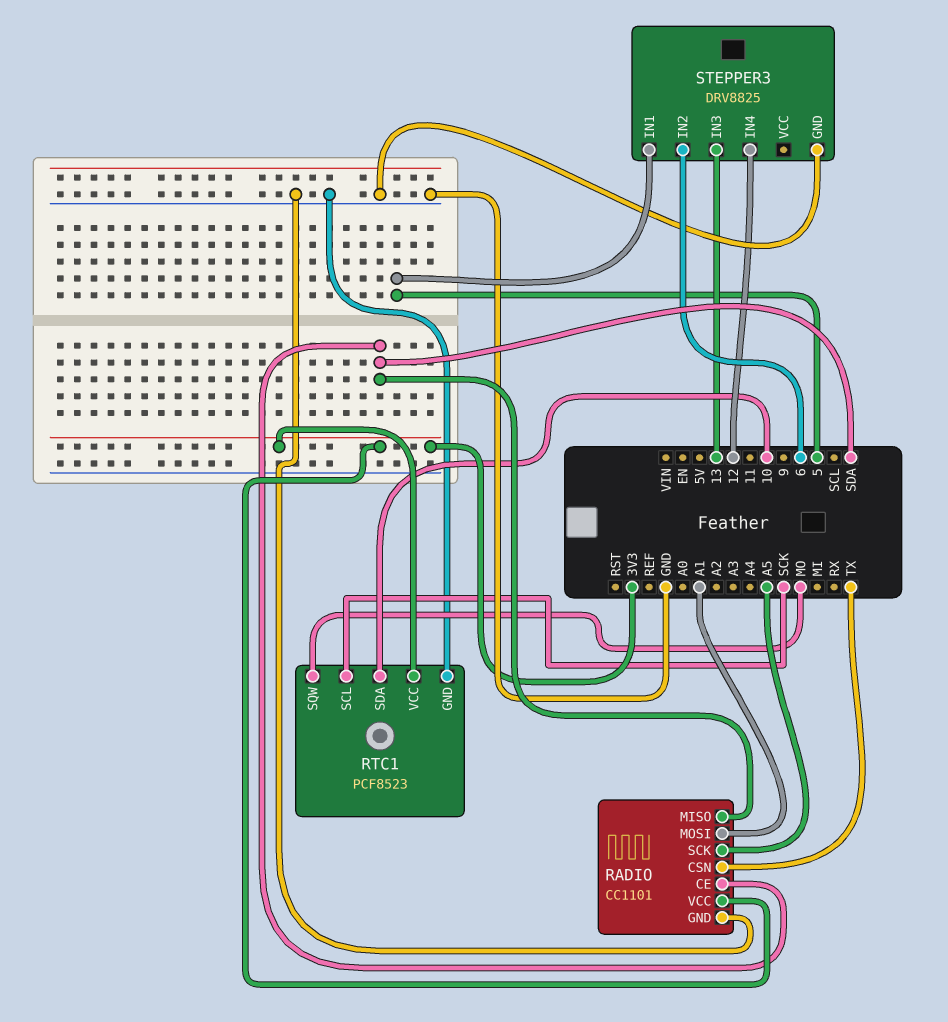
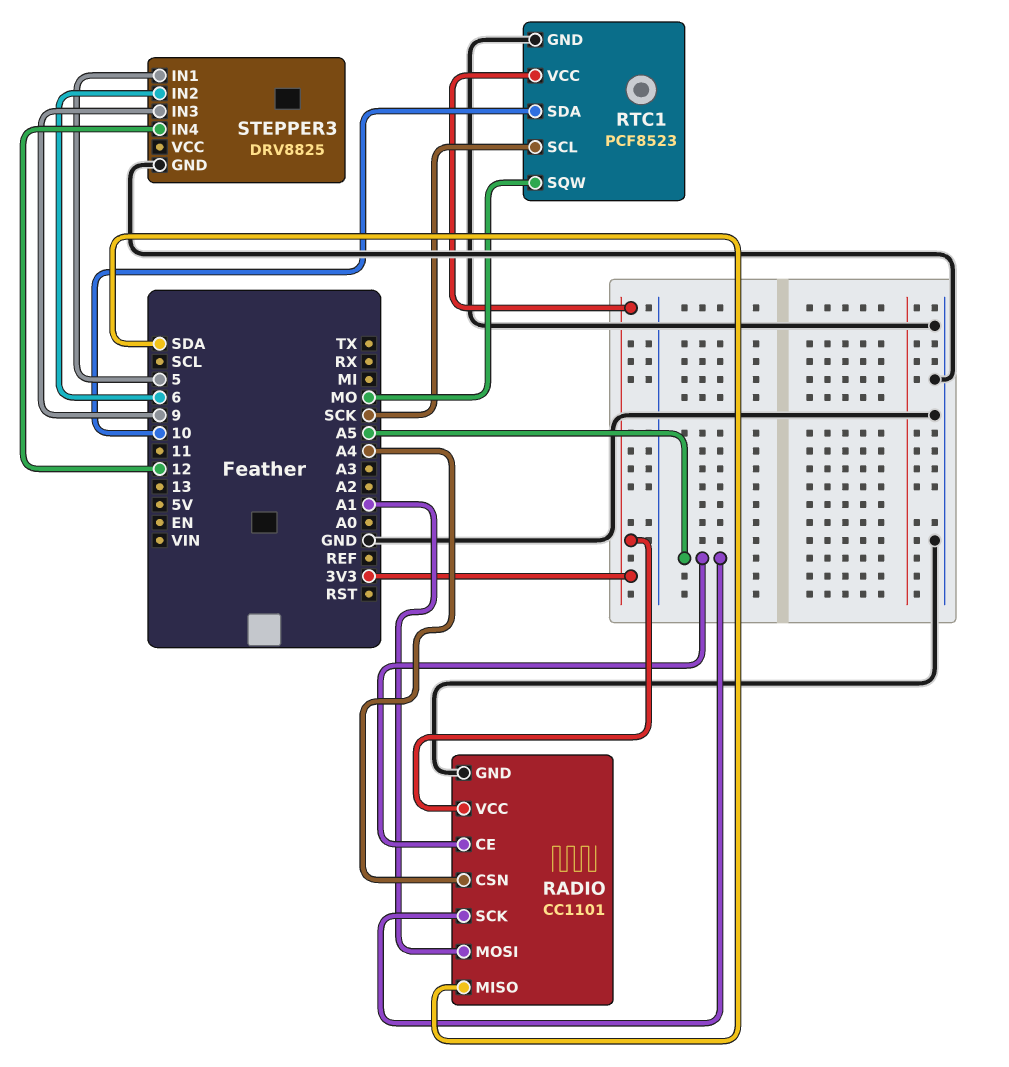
RADIO pin CE: SDA -> A5
RADIO pin CSN: TX -> A4
STEPPER3 pin IN3: 13 -> 9

